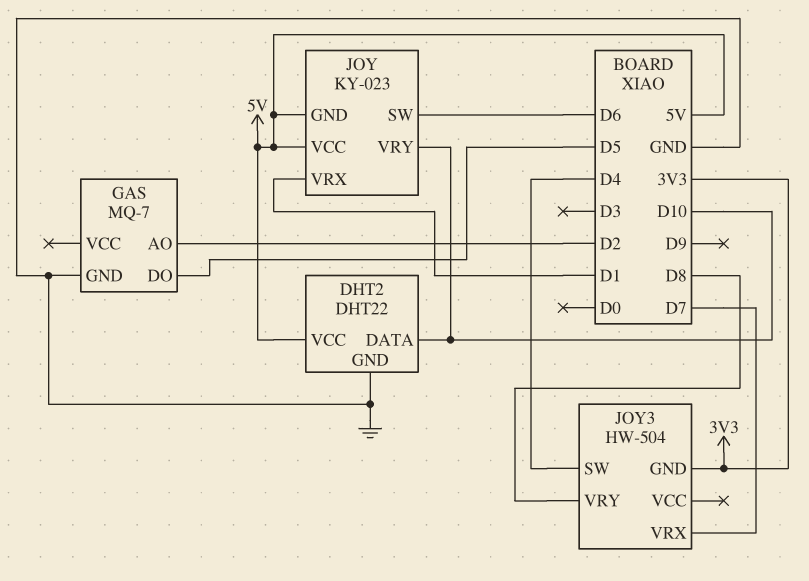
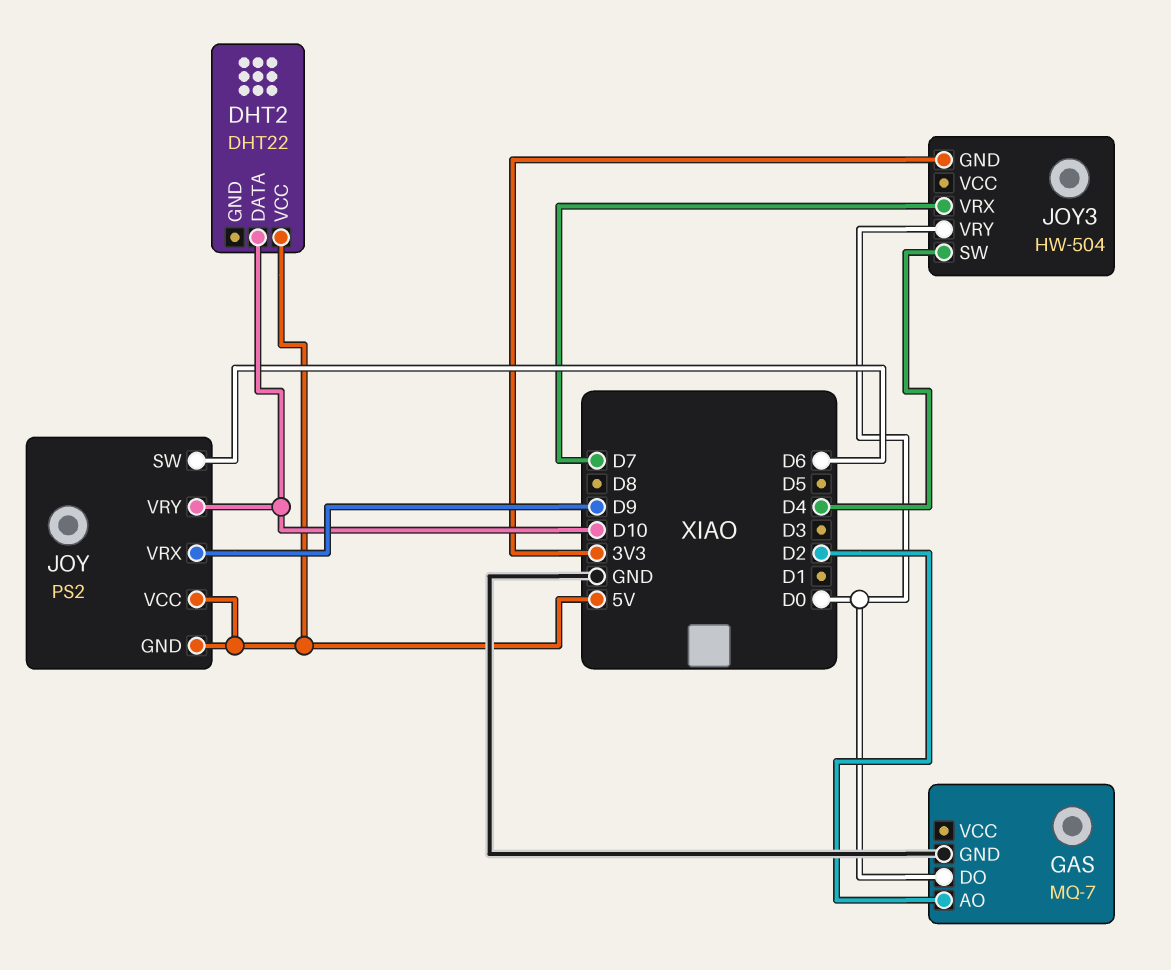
DHT2 pin GND: GND -> none
GAS pin DO: D5 -> D0
JOY: KY-023 -> PS2
JOY pin VRX: D1 -> D9
JOY3 pin VRY: D8 -> D0

